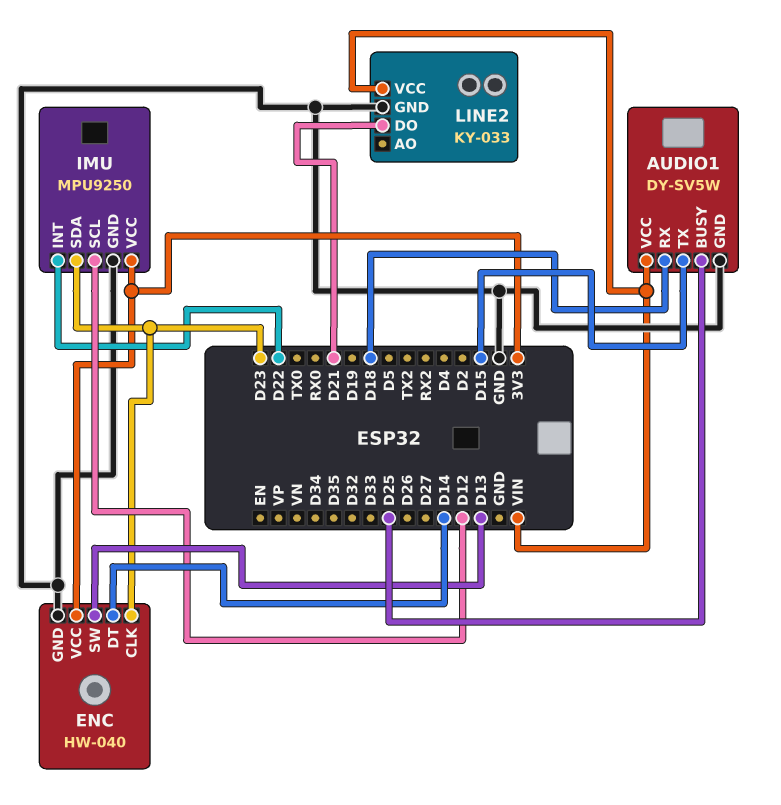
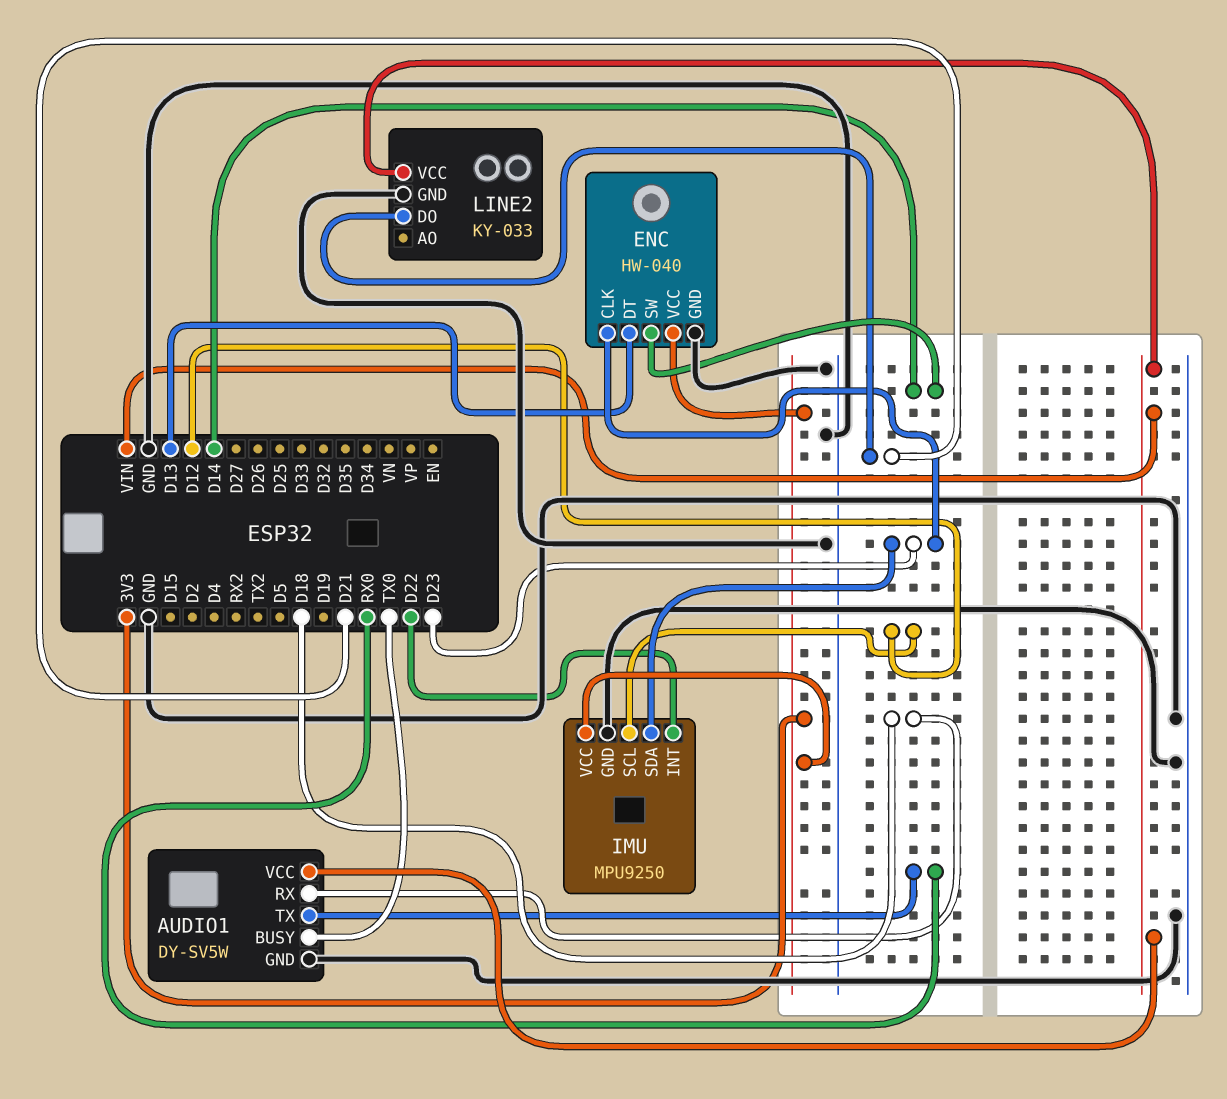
AUDIO1 pin BUSY: D25 -> TX0
AUDIO1 pin TX: D15 -> RX0
ENC pin DT: D14 -> D13
ENC pin SW: D13 -> D14

